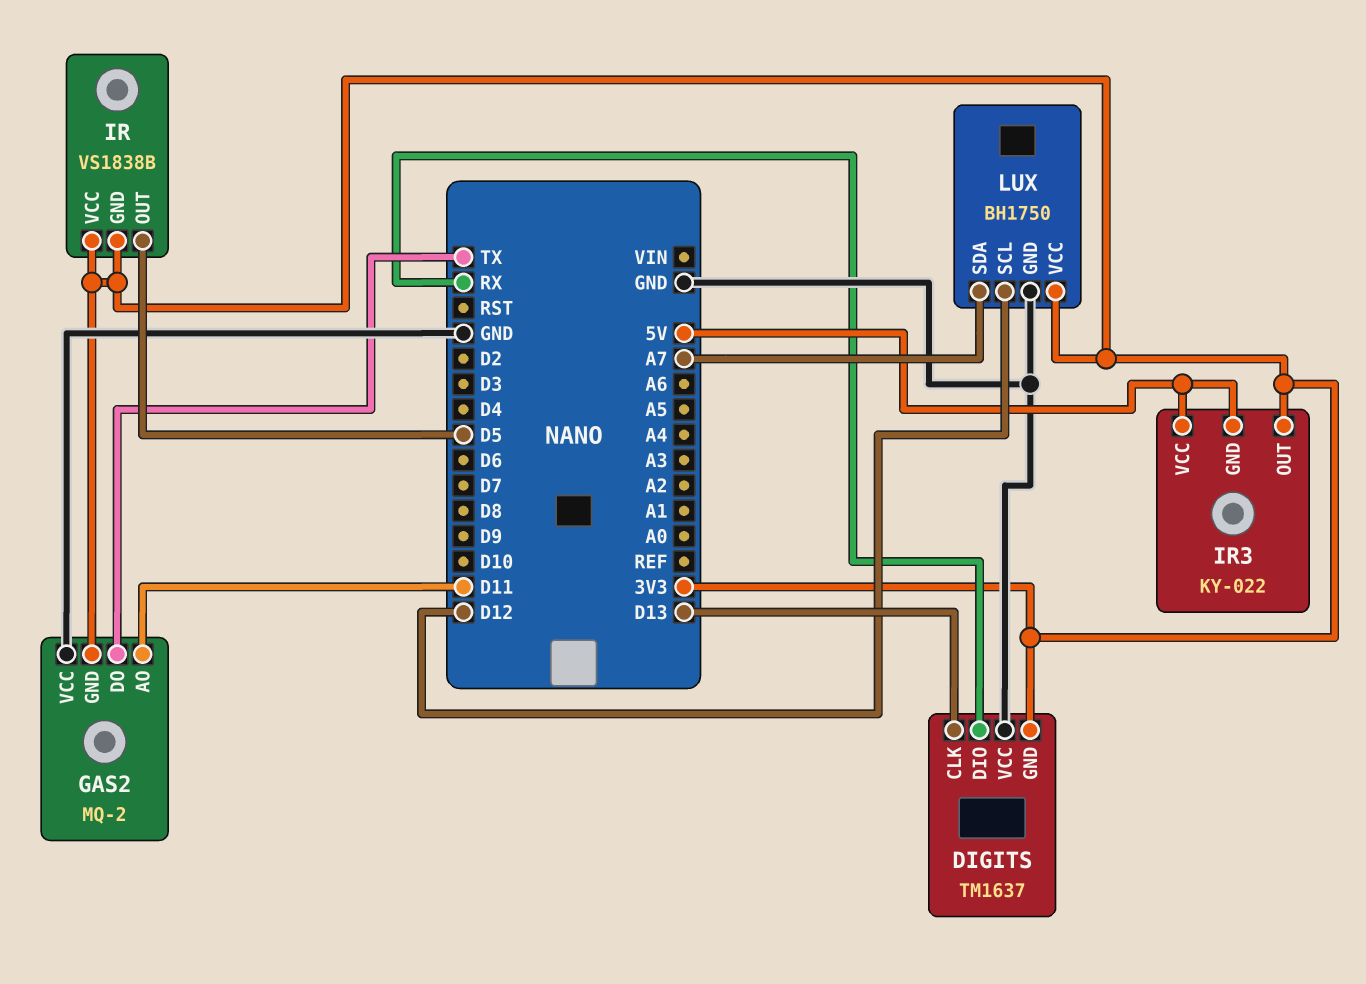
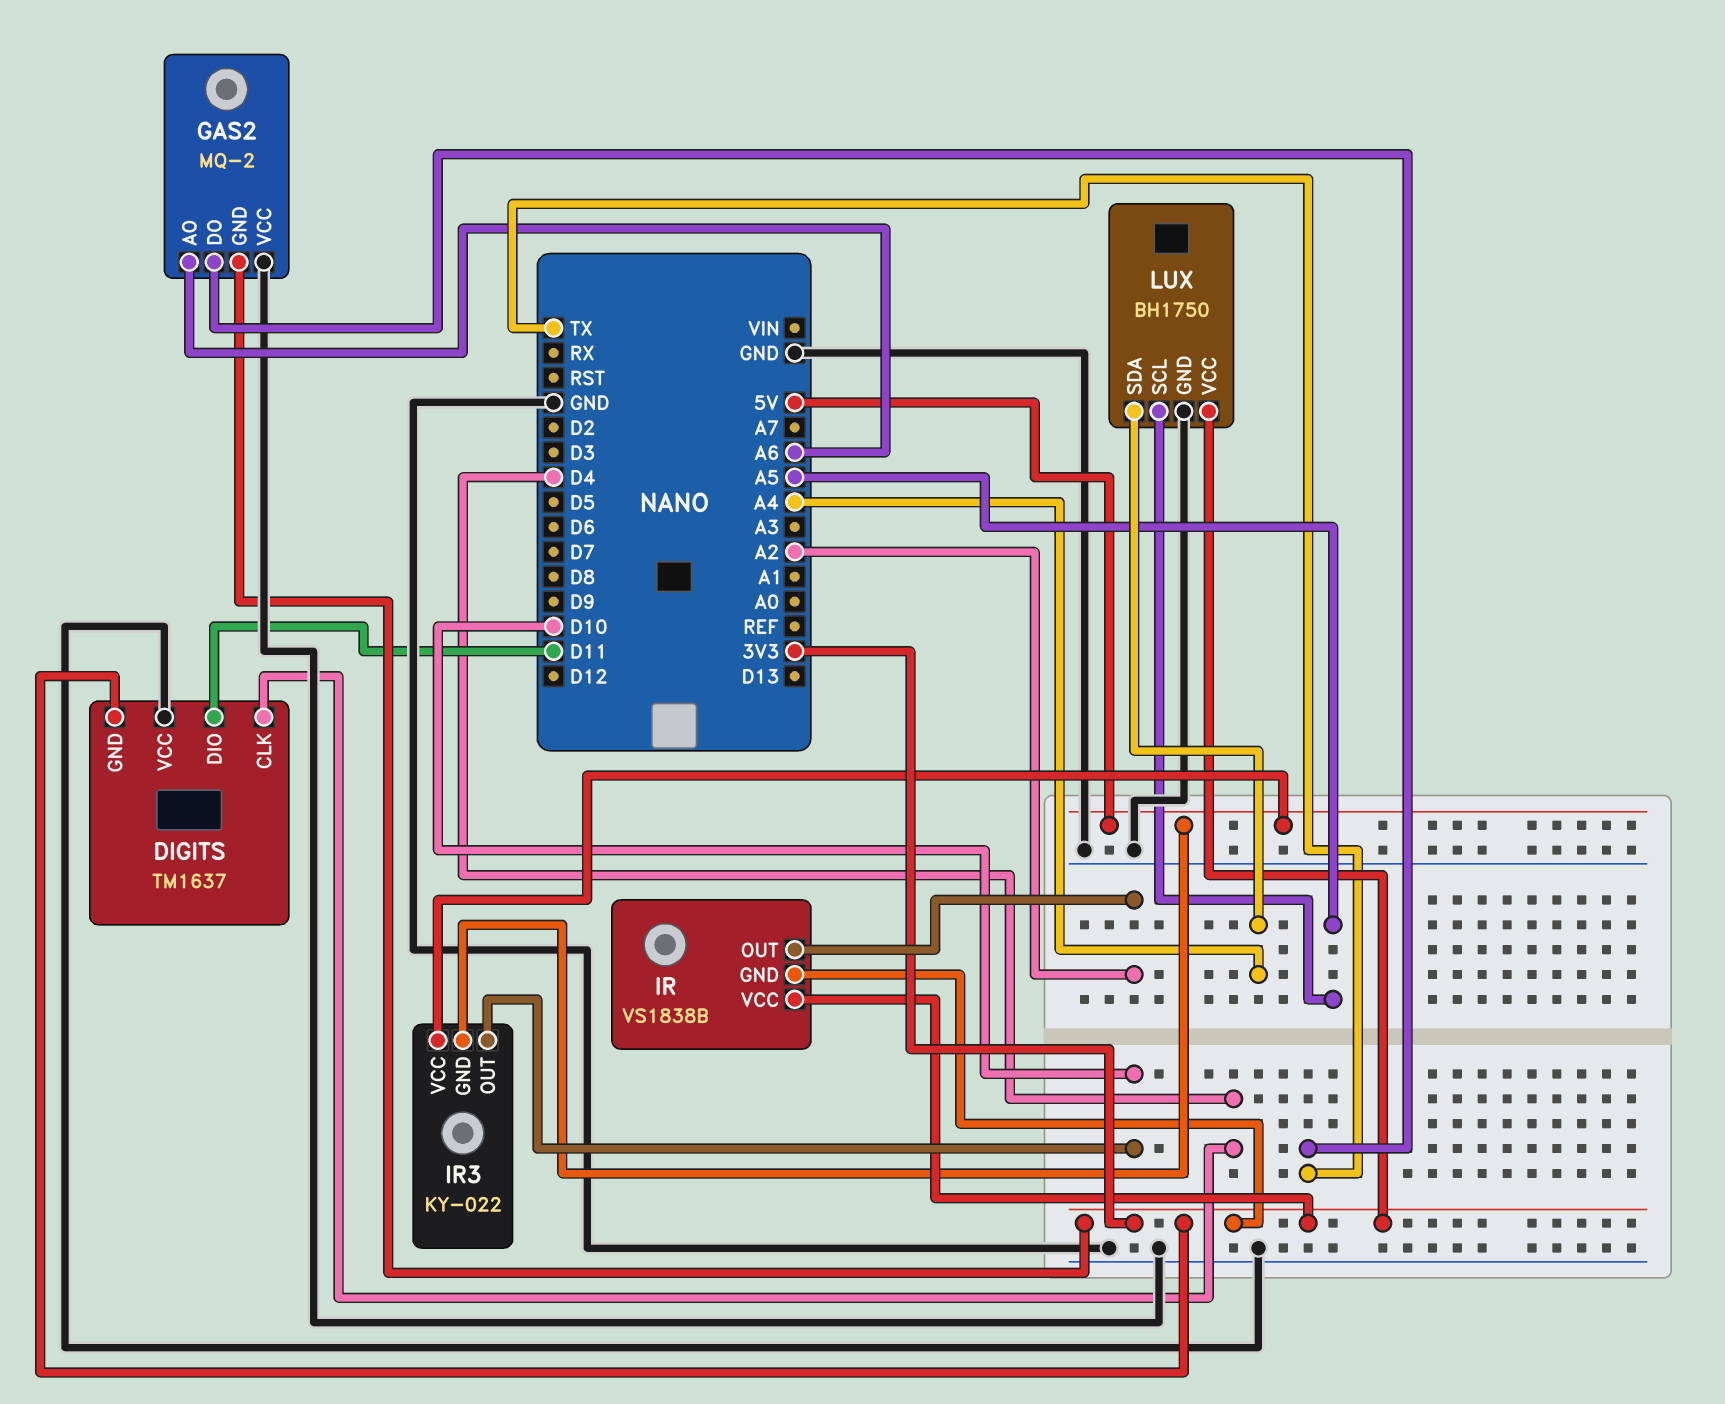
DIGITS pin CLK: D13 -> D4
DIGITS pin DIO: RX -> D11
GAS2 pin AO: D11 -> A6
IR pin OUT: D5 -> A2
IR3 pin OUT: 3V3 -> D10
LUX pin SCL: D12 -> A5
LUX pin SDA: A7 -> A4

